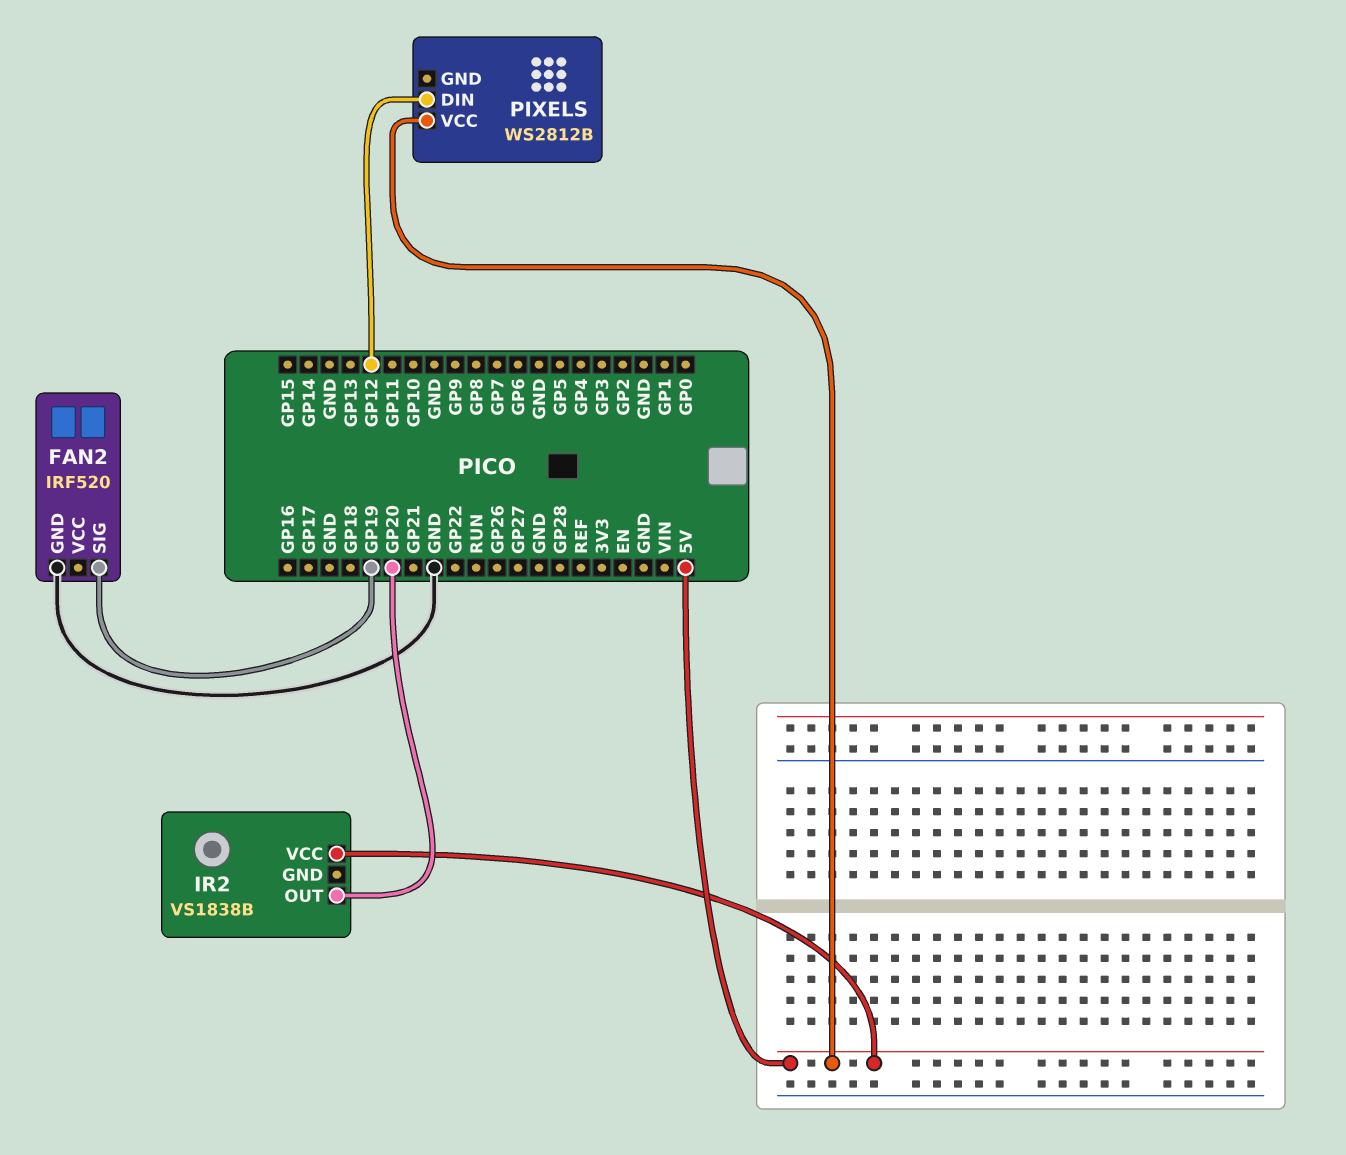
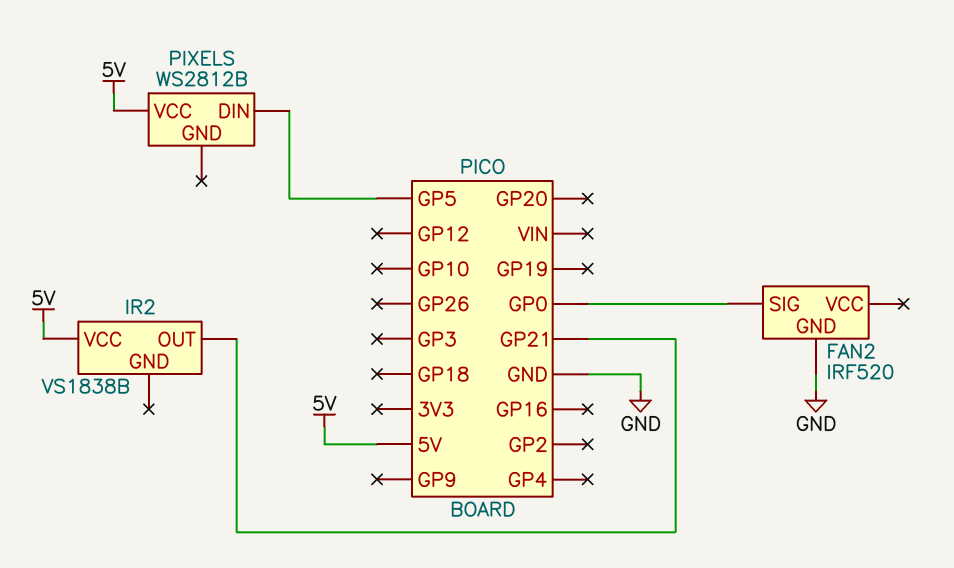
FAN2 pin SIG: GP19 -> GP0
IR2 pin OUT: GP20 -> GP21
PIXELS pin DIN: GP12 -> GP5

